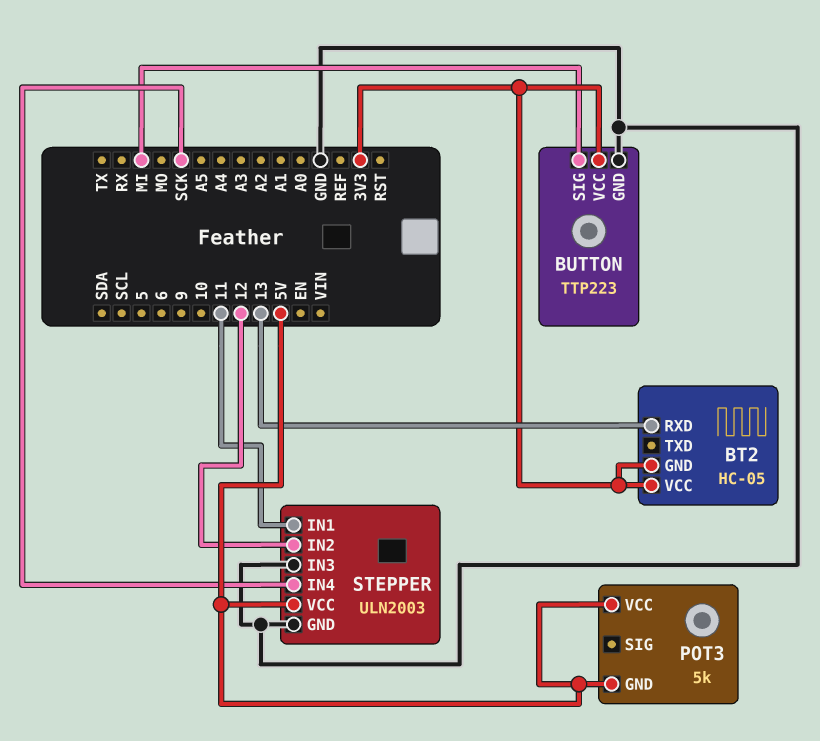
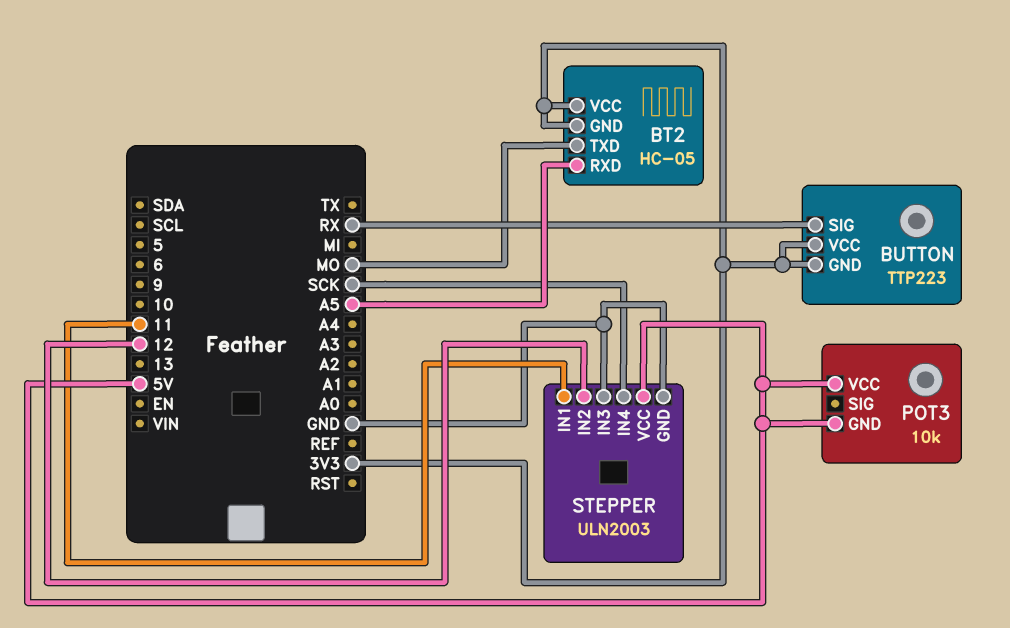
BT2 pin RXD: 13 -> A5
BT2 pin TXD: none -> MO
BUTTON pin GND: GND -> 3V3
BUTTON pin SIG: MI -> RX
POT3: 5k -> 10k

